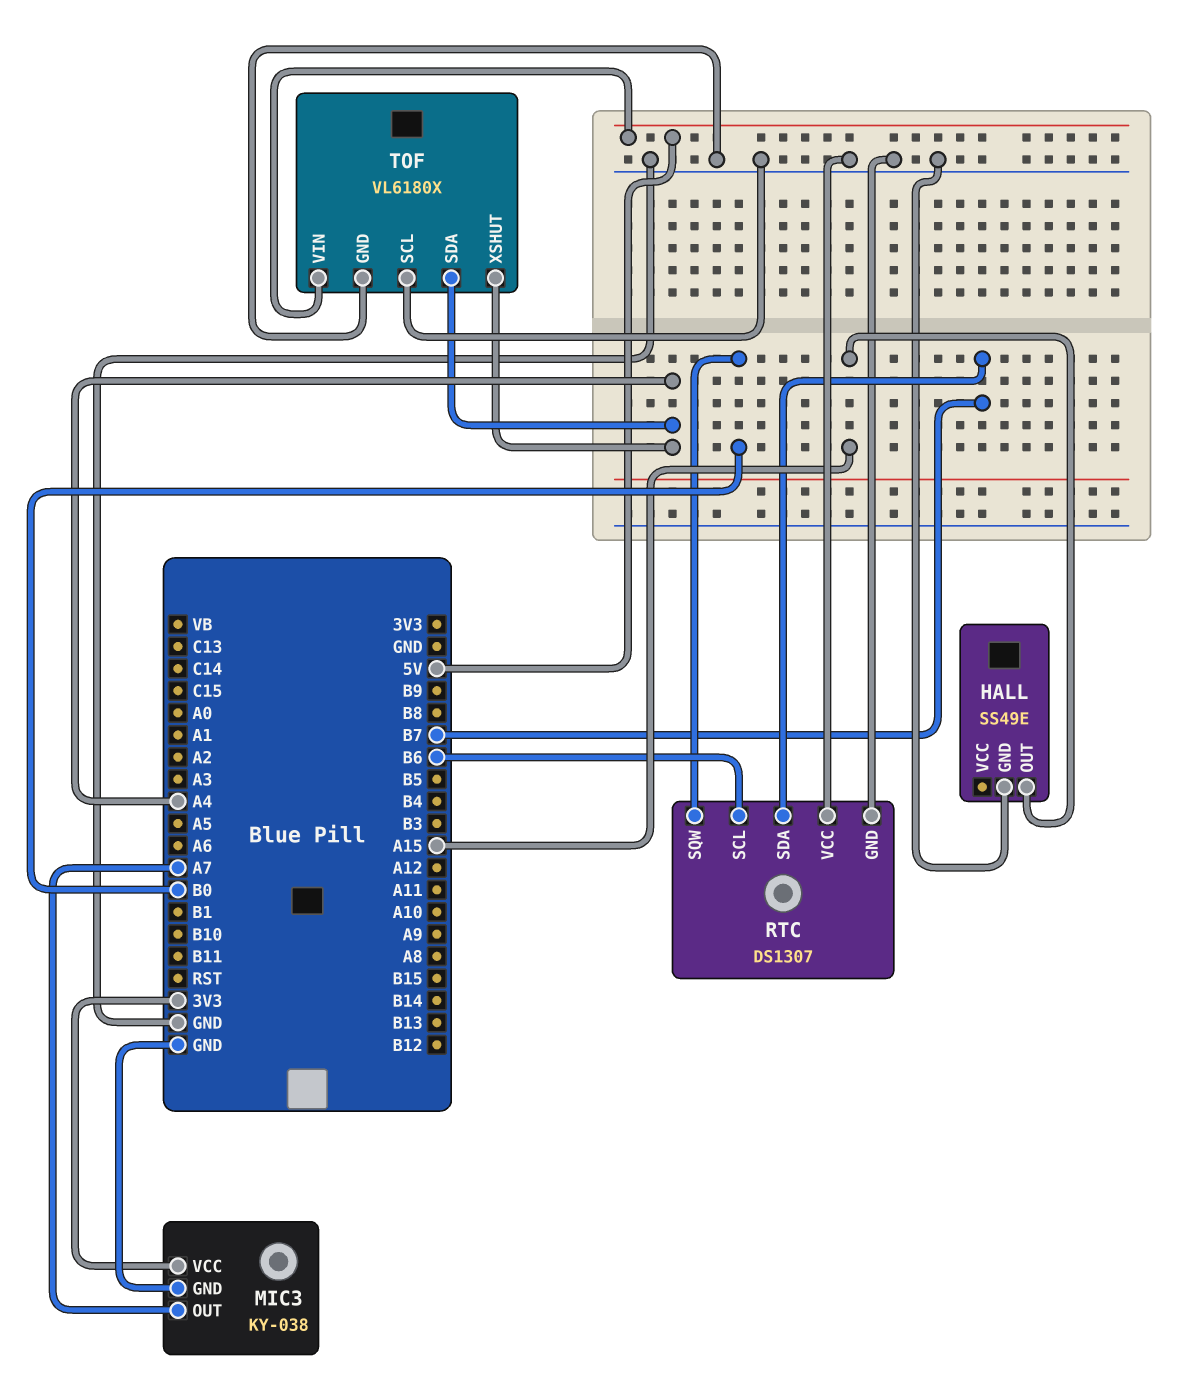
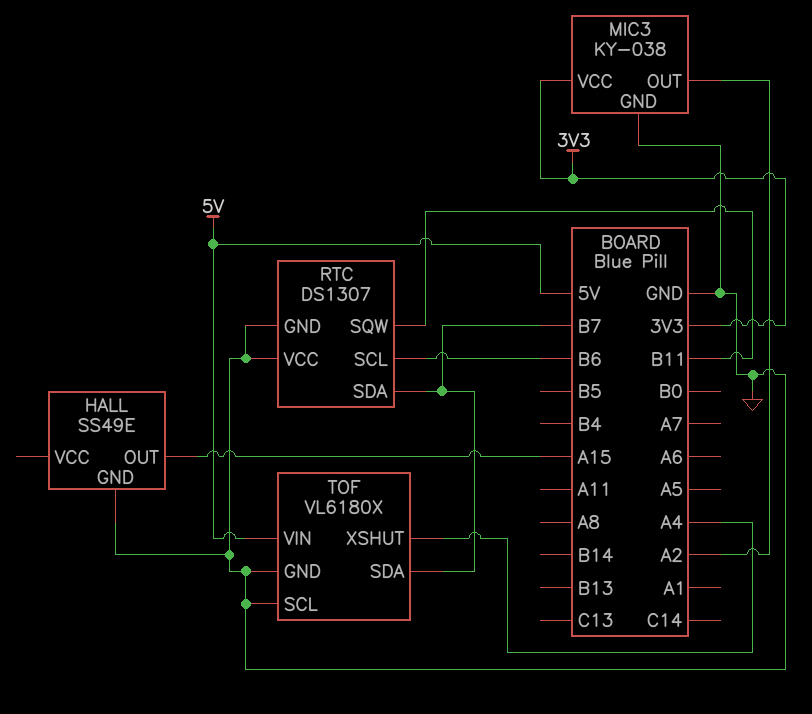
MIC3 pin OUT: A7 -> A2
RTC pin SQW: B0 -> B11
TOF pin SDA: A4 -> B7

